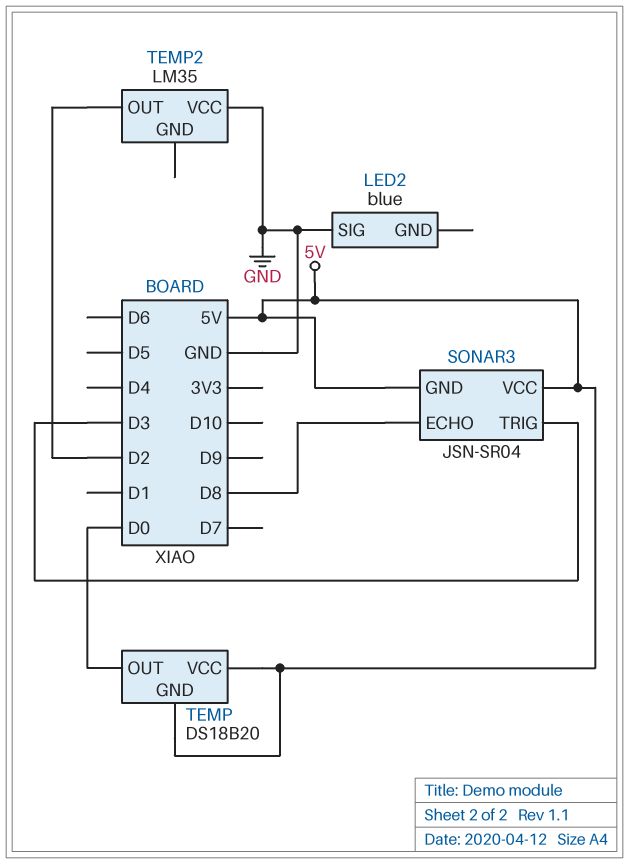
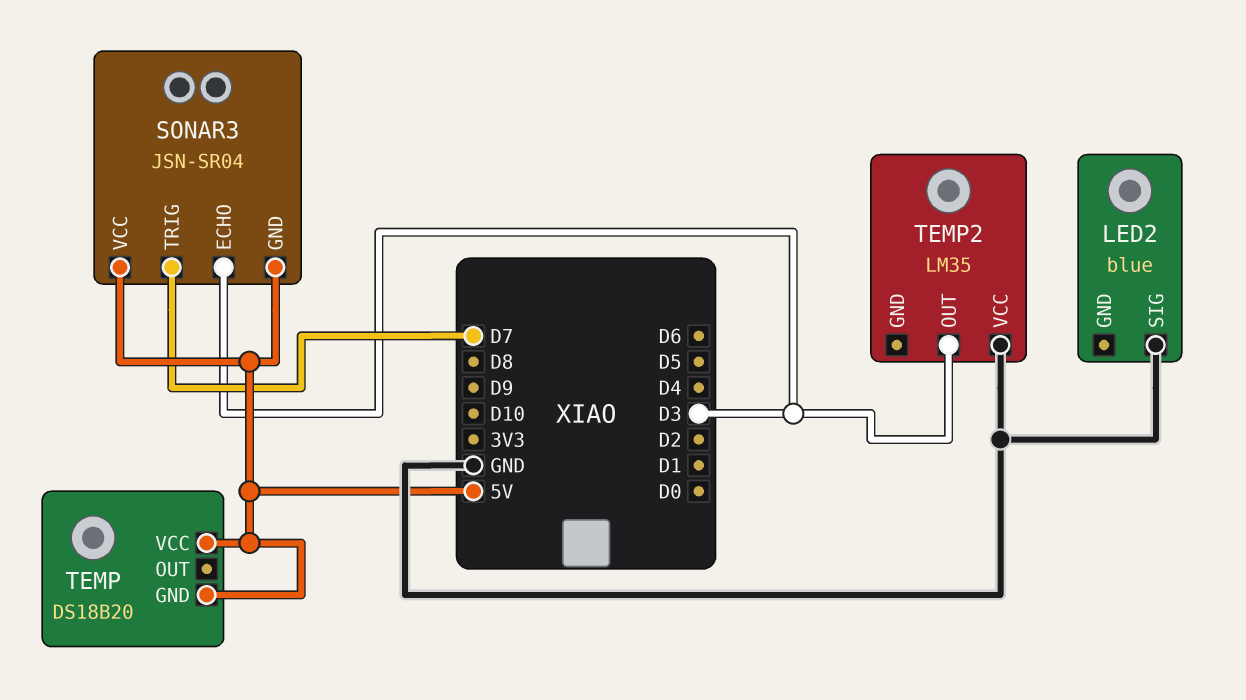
SONAR3 pin ECHO: D8 -> D3
SONAR3 pin TRIG: D3 -> D7
TEMP pin OUT: D0 -> none
TEMP2 pin OUT: D2 -> D3

